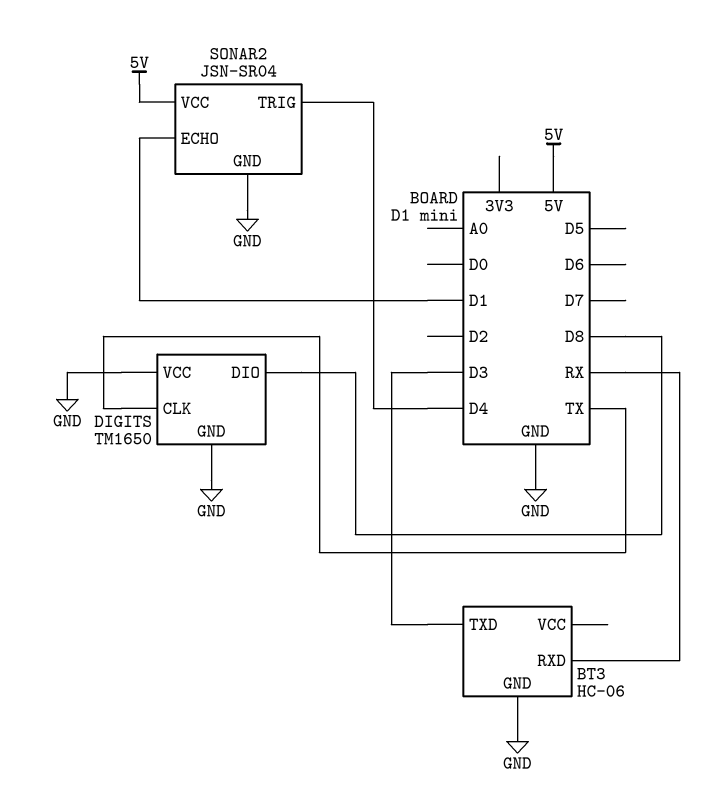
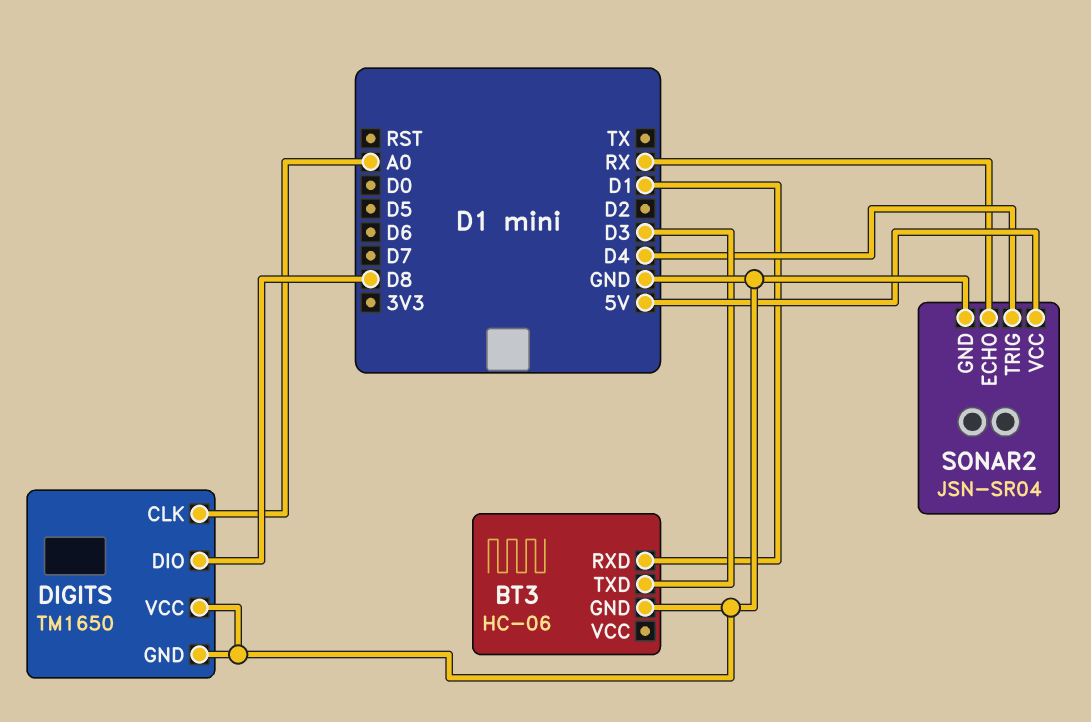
BT3 pin RXD: RX -> D1
DIGITS pin CLK: TX -> A0
SONAR2 pin ECHO: D1 -> RX

